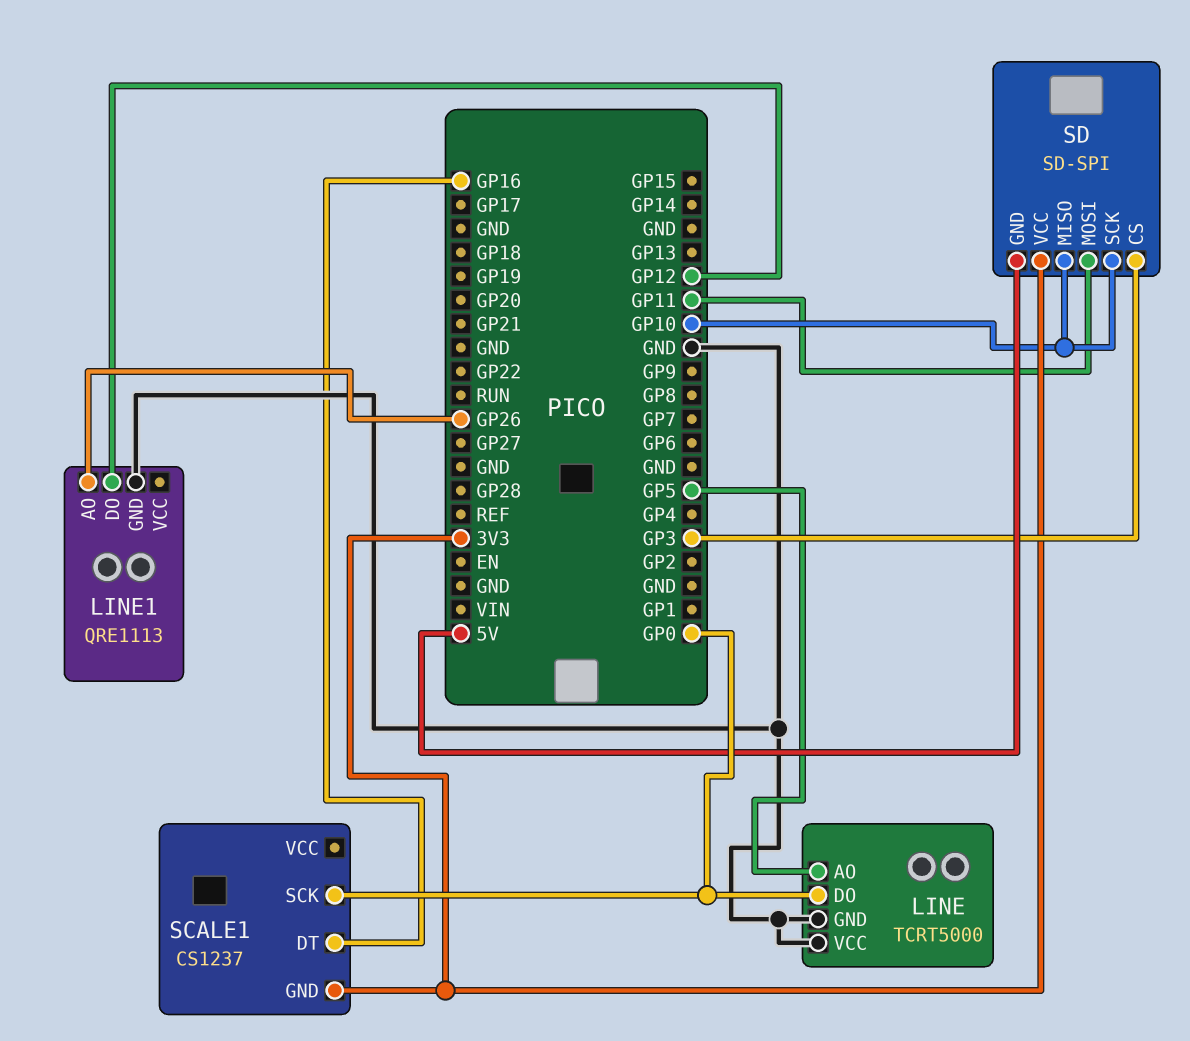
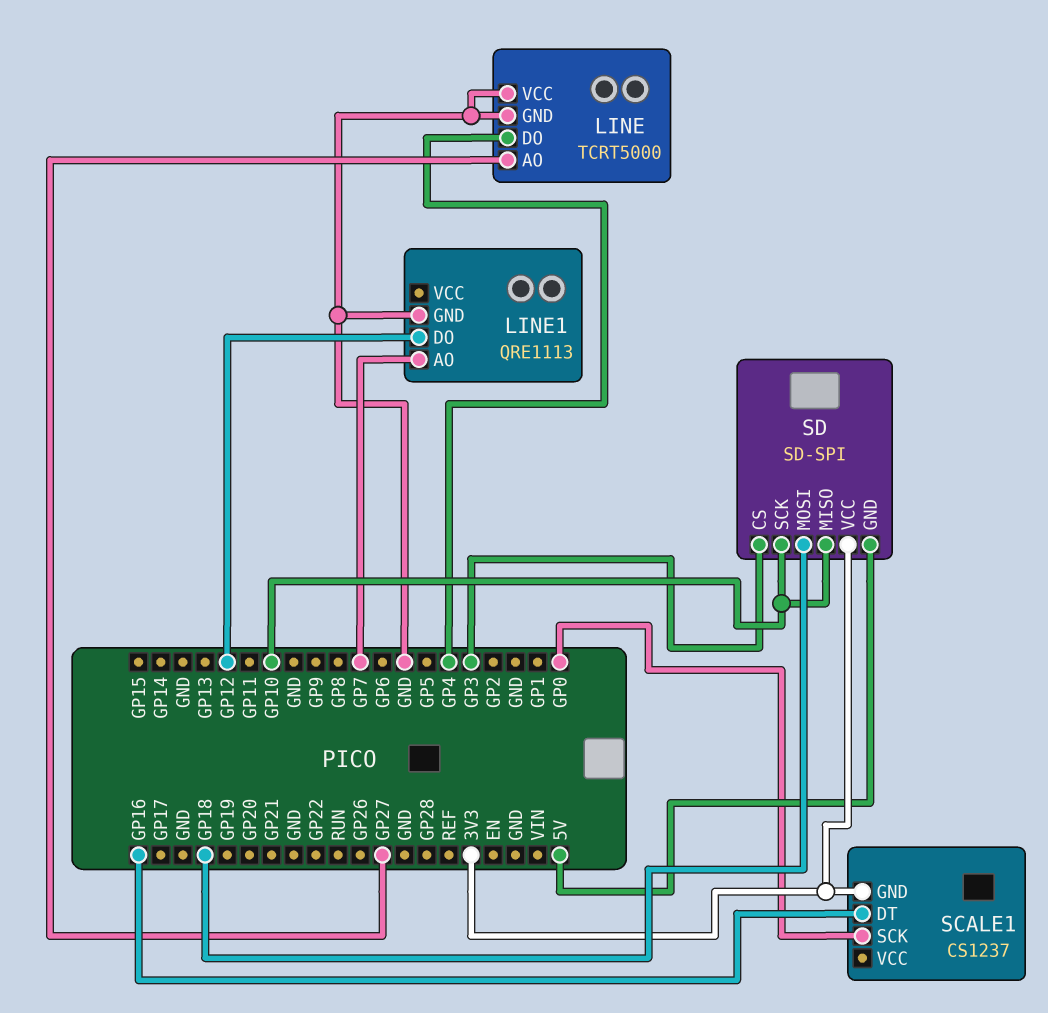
LINE pin AO: GP5 -> GP27
LINE pin DO: GP0 -> GP4
LINE1 pin AO: GP26 -> GP7
SD pin MOSI: GP11 -> GP18

